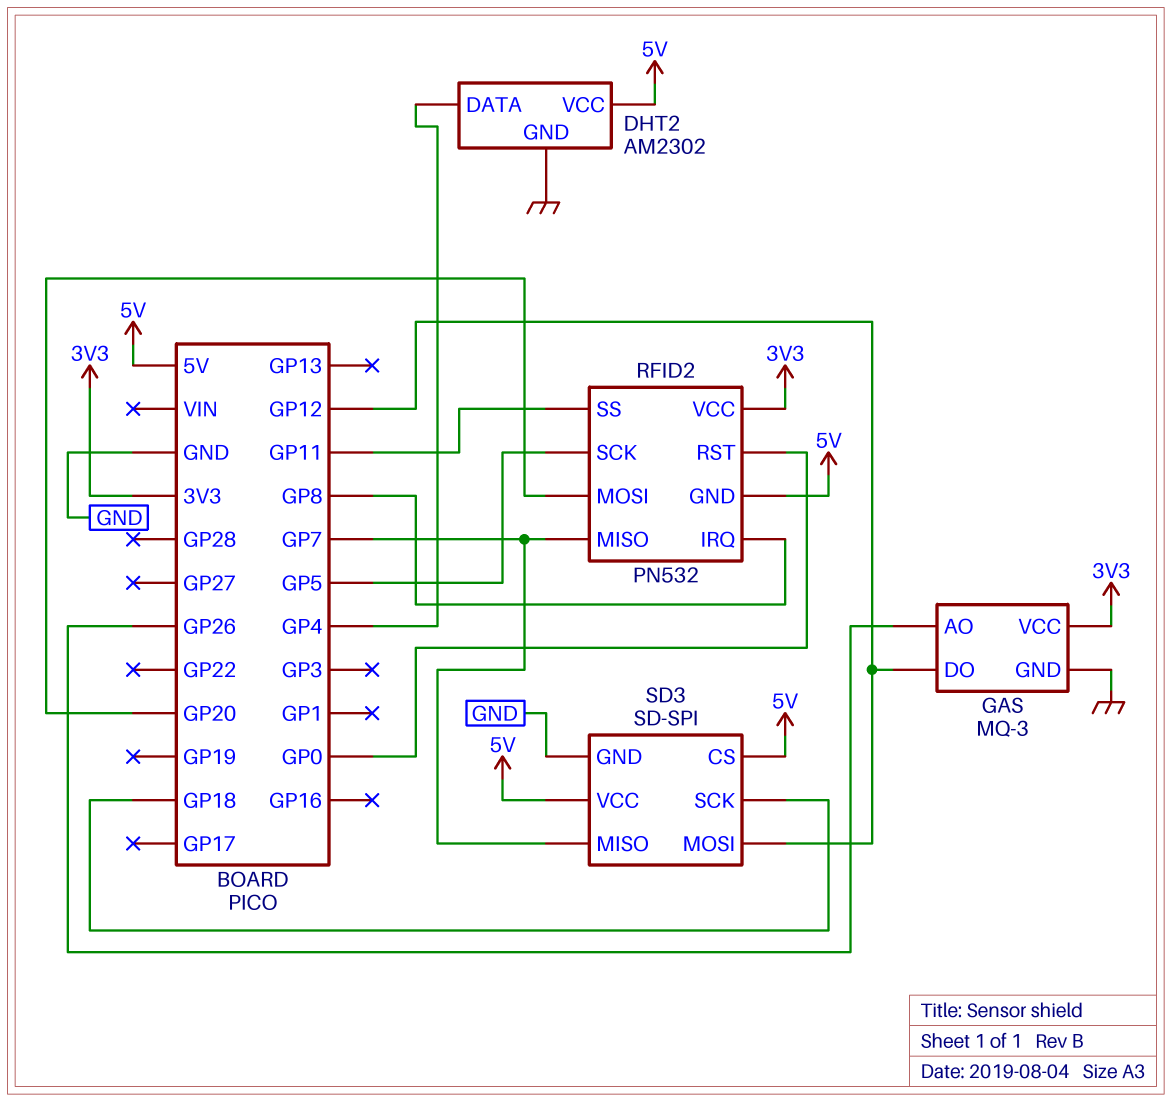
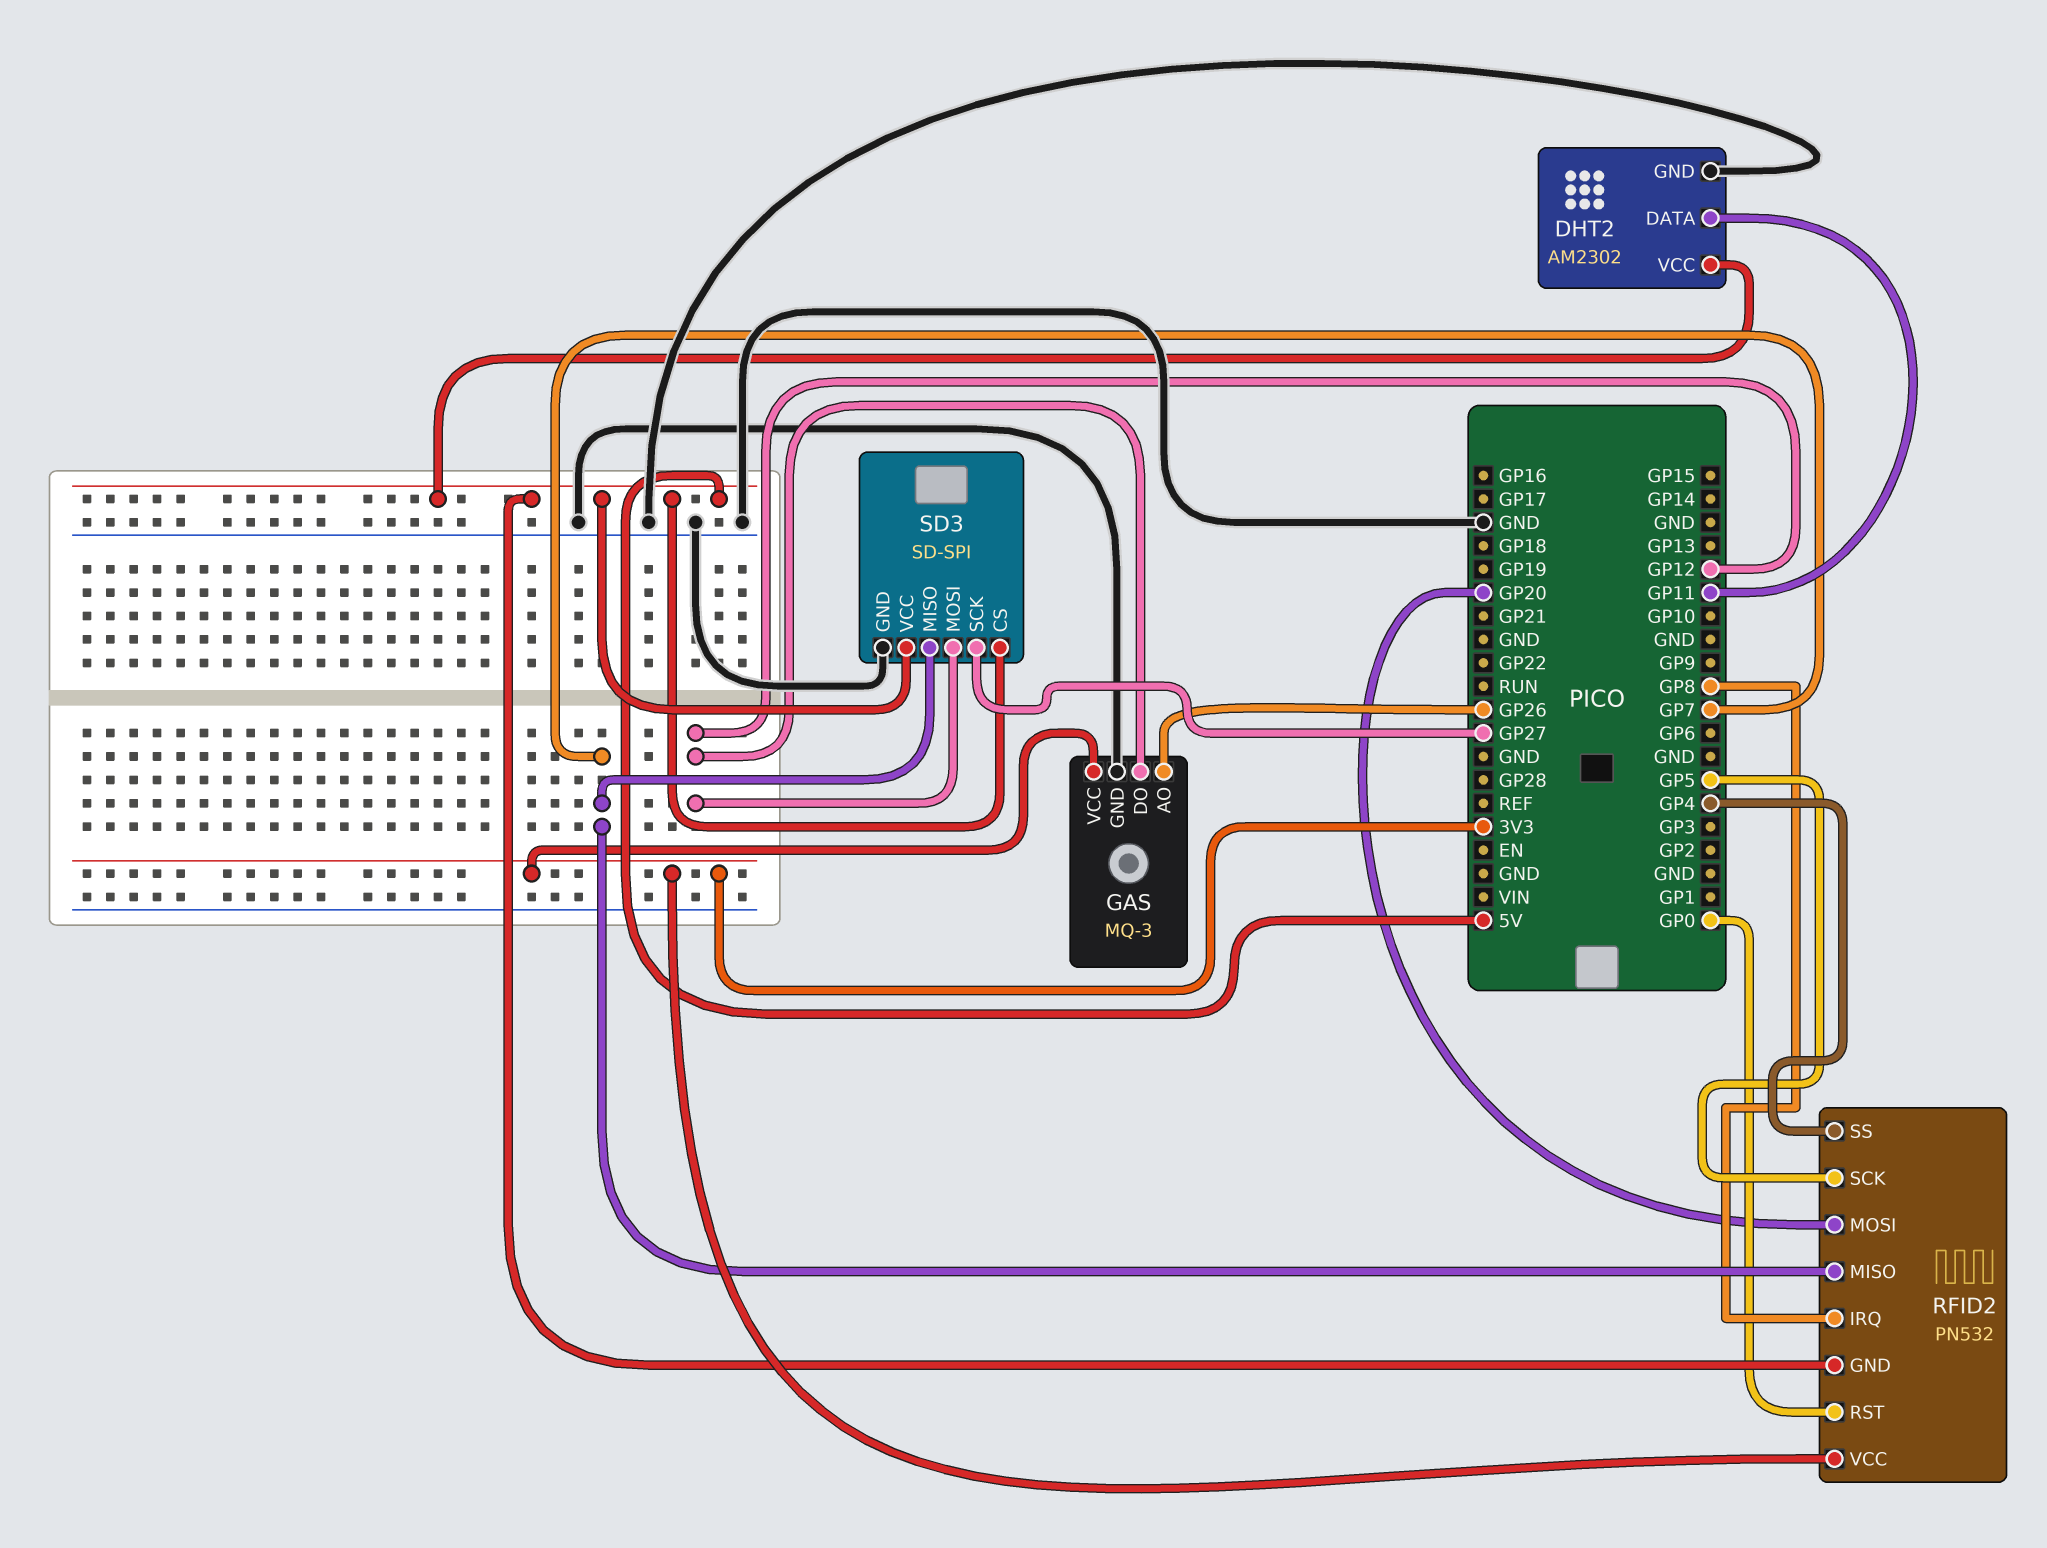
DHT2 pin DATA: GP4 -> GP11
RFID2 pin SS: GP11 -> GP4
SD3 pin SCK: GP18 -> GP27

